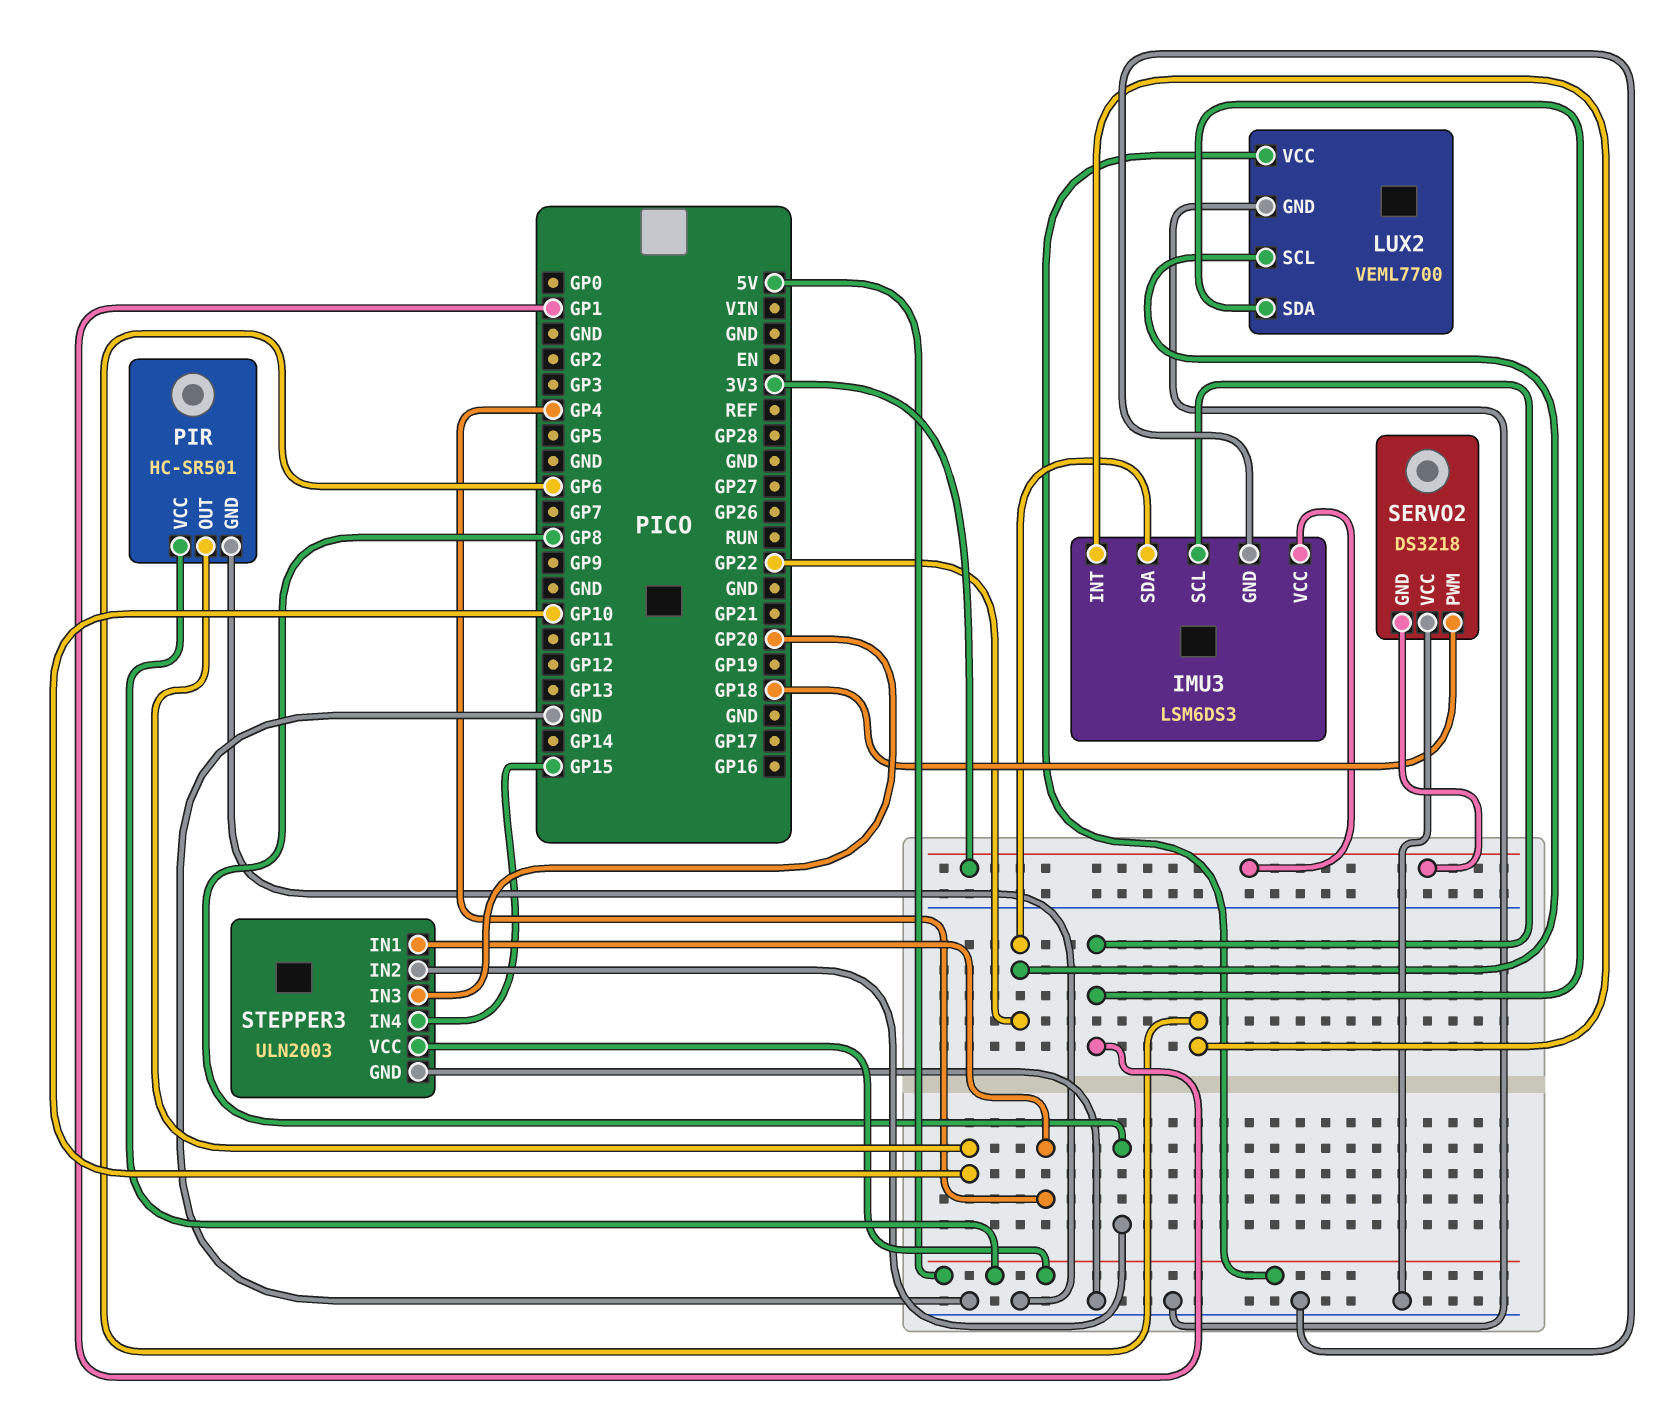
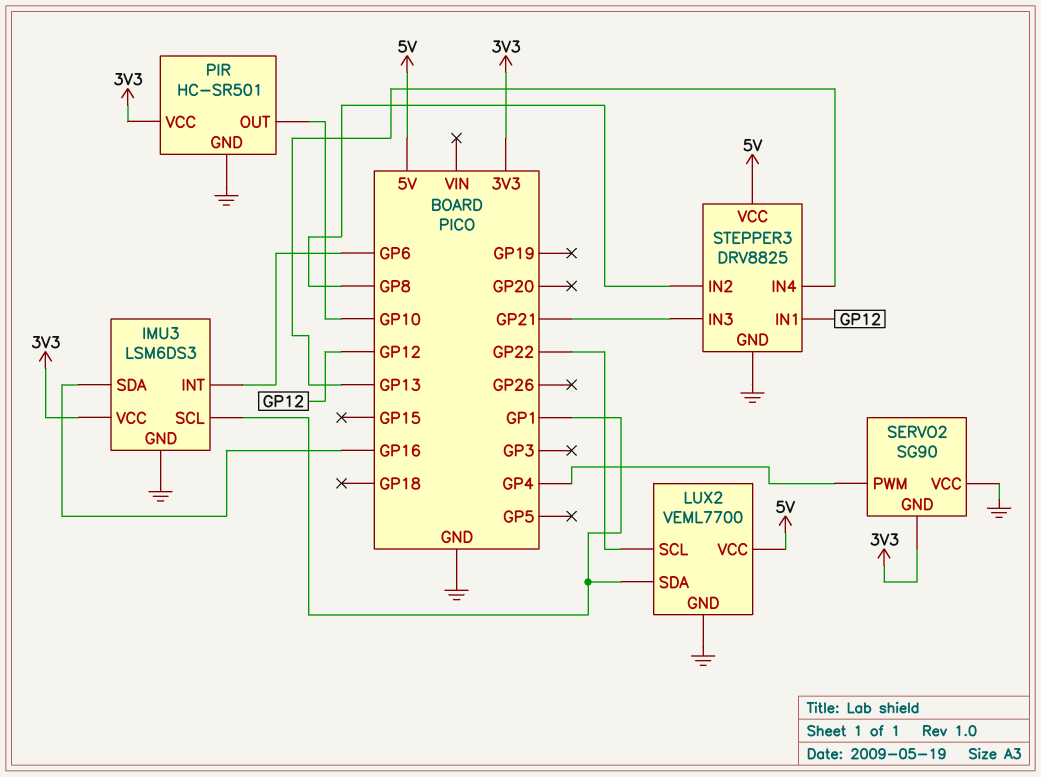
IMU3 pin SDA: GP22 -> GP16
PIR pin VCC: 5V -> 3V3
SERVO2: DS3218 -> SG90
SERVO2 pin PWM: GP18 -> GP4
STEPPER3: ULN2003 -> DRV8825
STEPPER3 pin IN1: GP4 -> GP12
STEPPER3 pin IN3: GP20 -> GP21
STEPPER3 pin IN4: GP15 -> GP13

